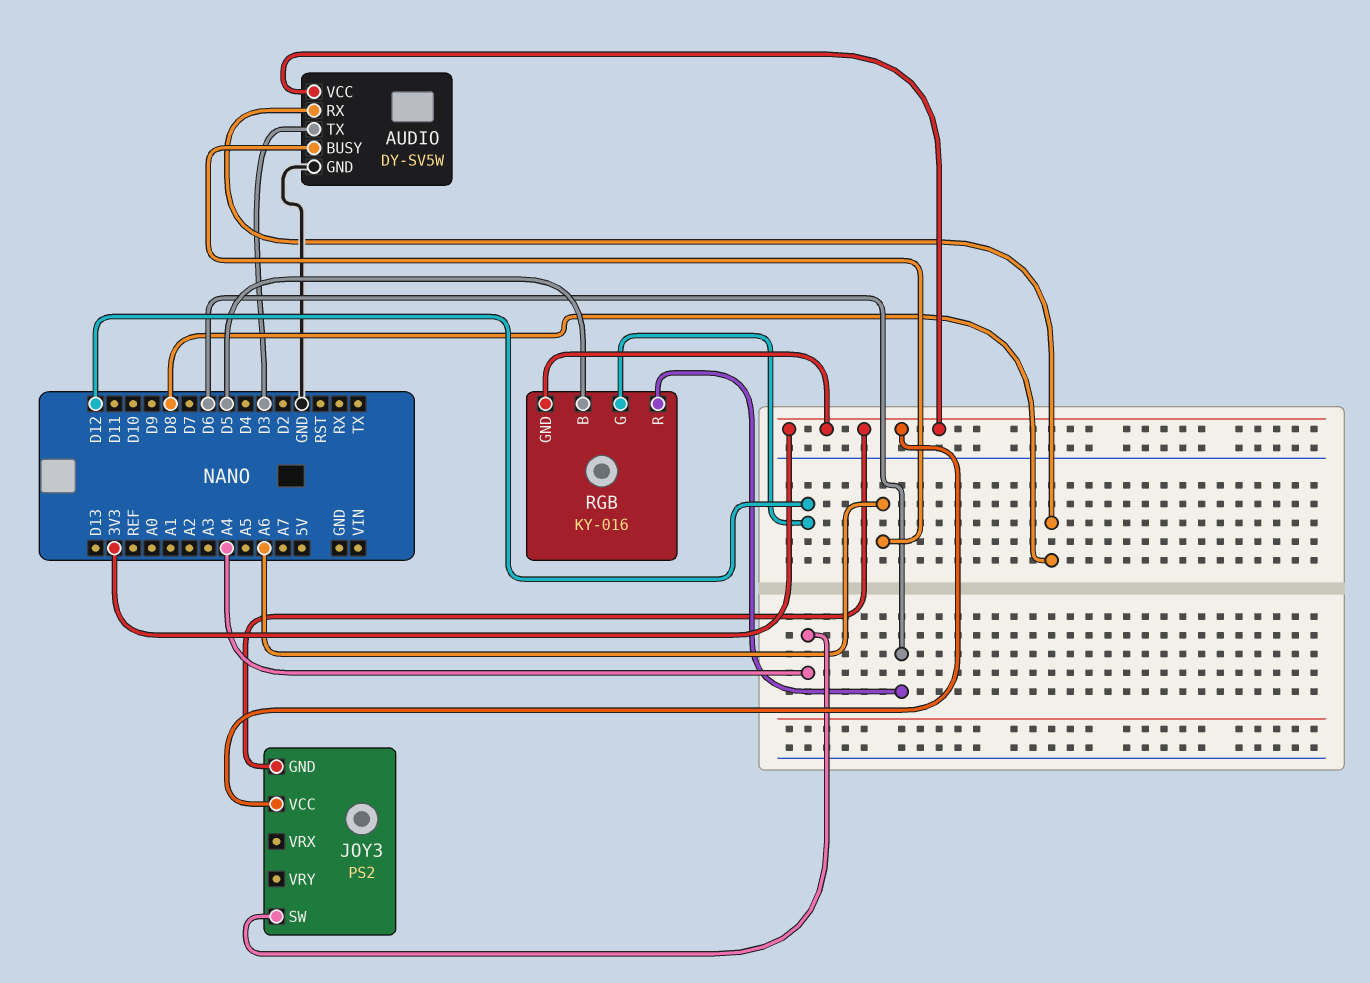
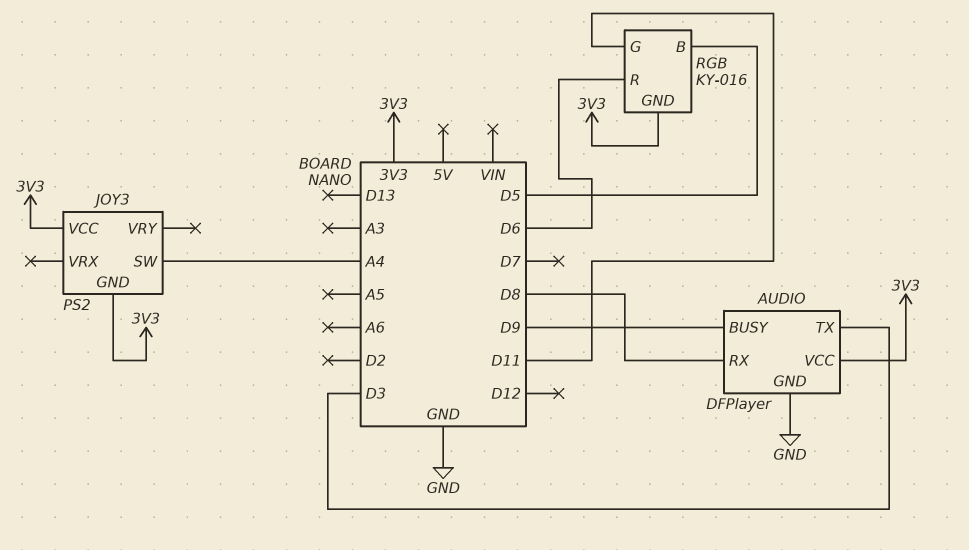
AUDIO: DY-SV5W -> DFPlayer
AUDIO pin BUSY: A6 -> D9
RGB pin G: D12 -> D11

